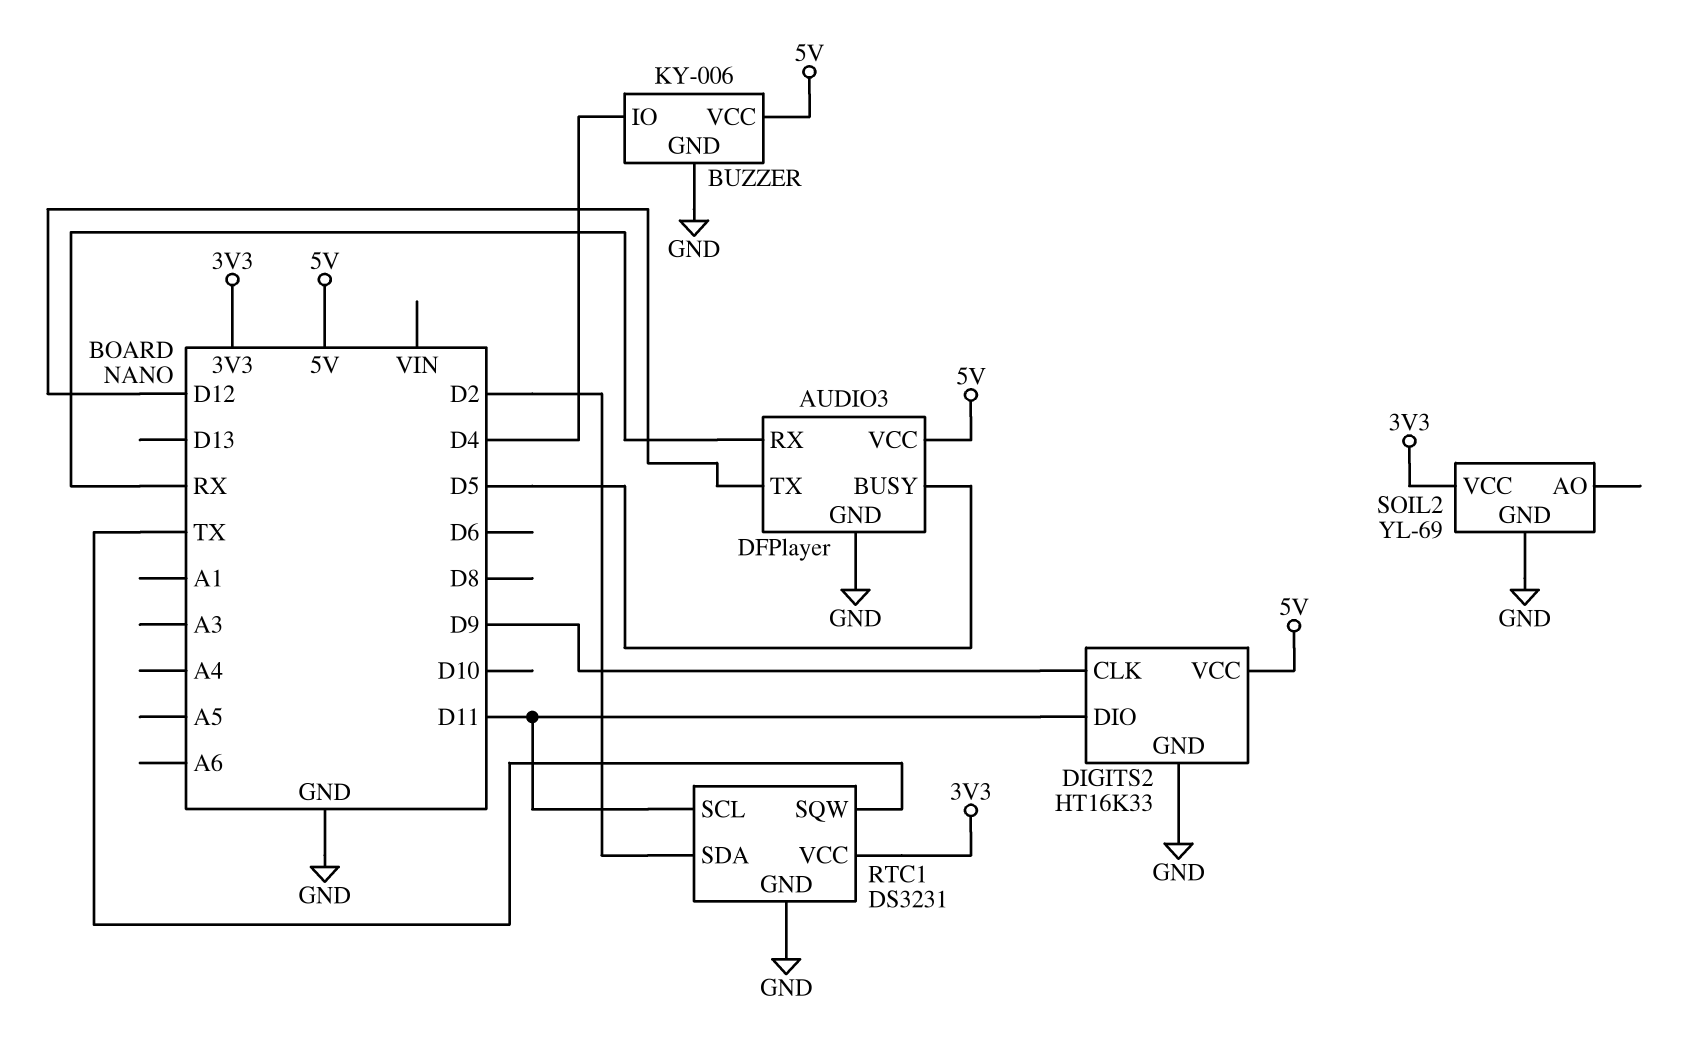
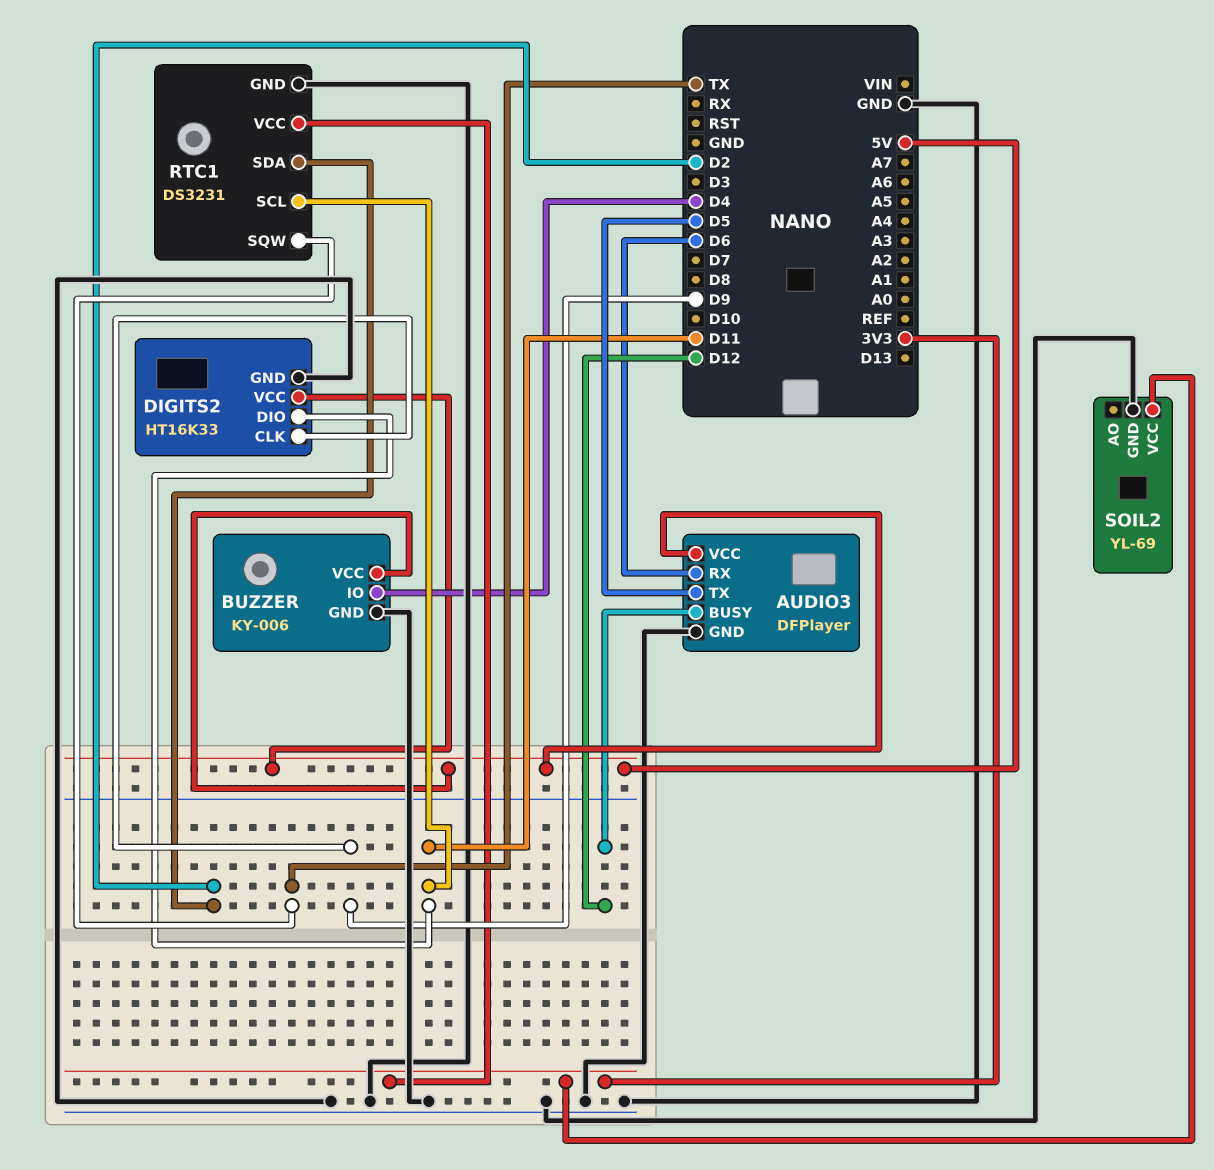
AUDIO3 pin BUSY: D5 -> D12
AUDIO3 pin RX: RX -> D6
AUDIO3 pin TX: D12 -> D5

